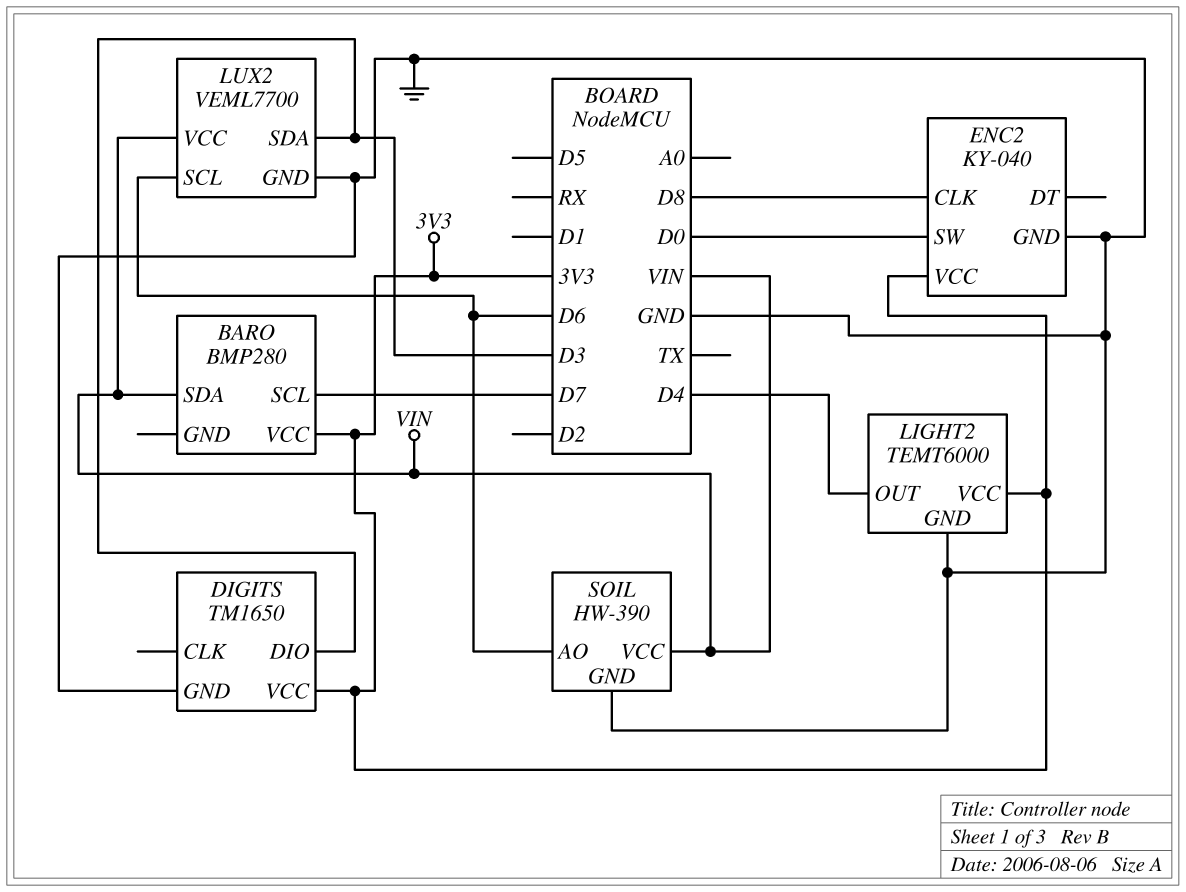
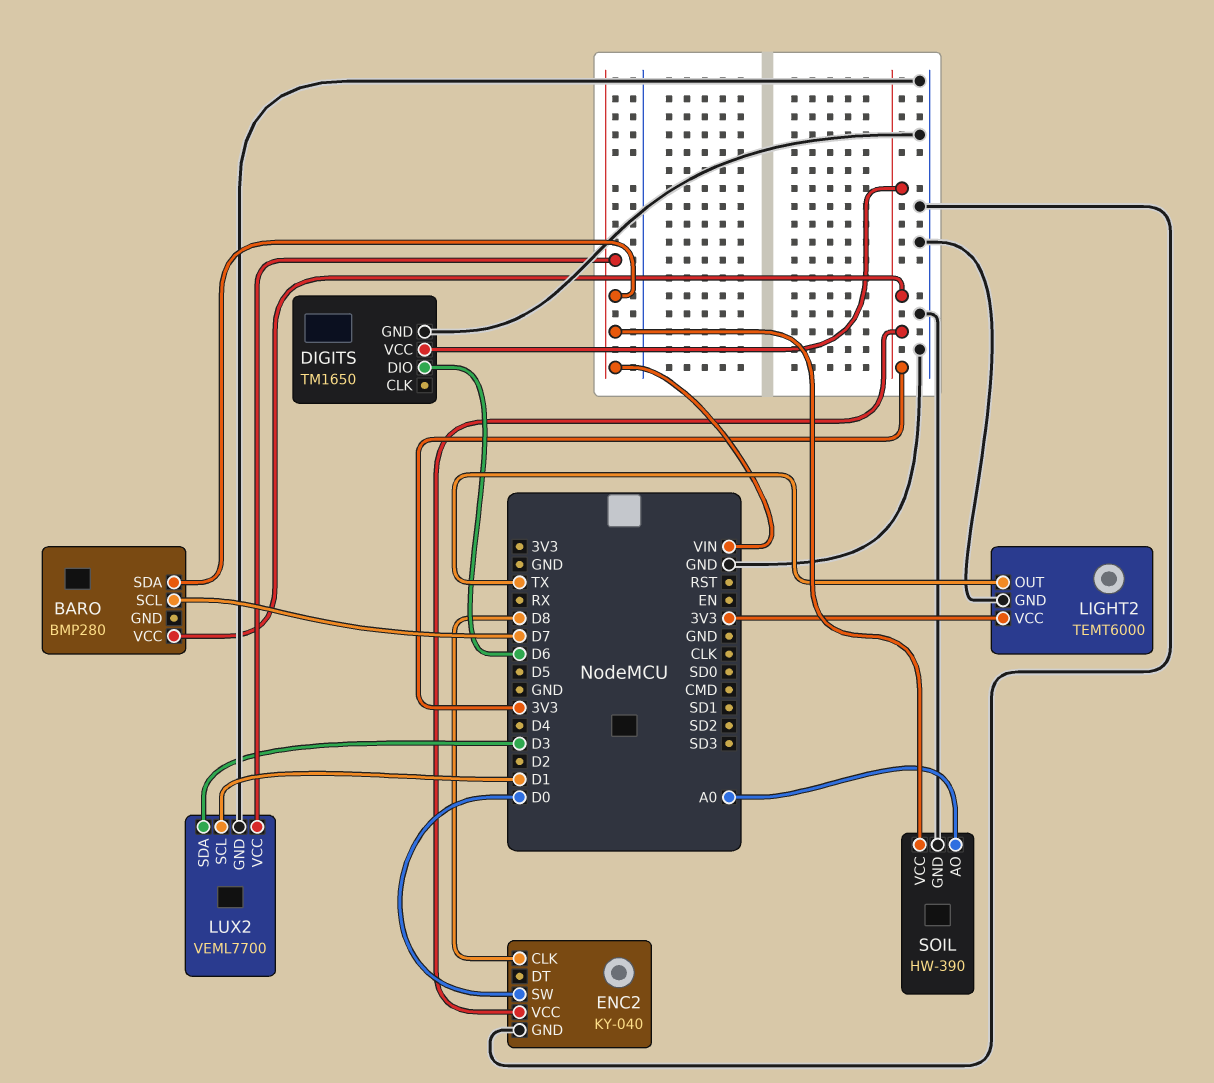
DIGITS pin DIO: D3 -> D6
LIGHT2 pin OUT: D4 -> TX
LUX2 pin SCL: D6 -> D1
SOIL pin AO: D6 -> A0

